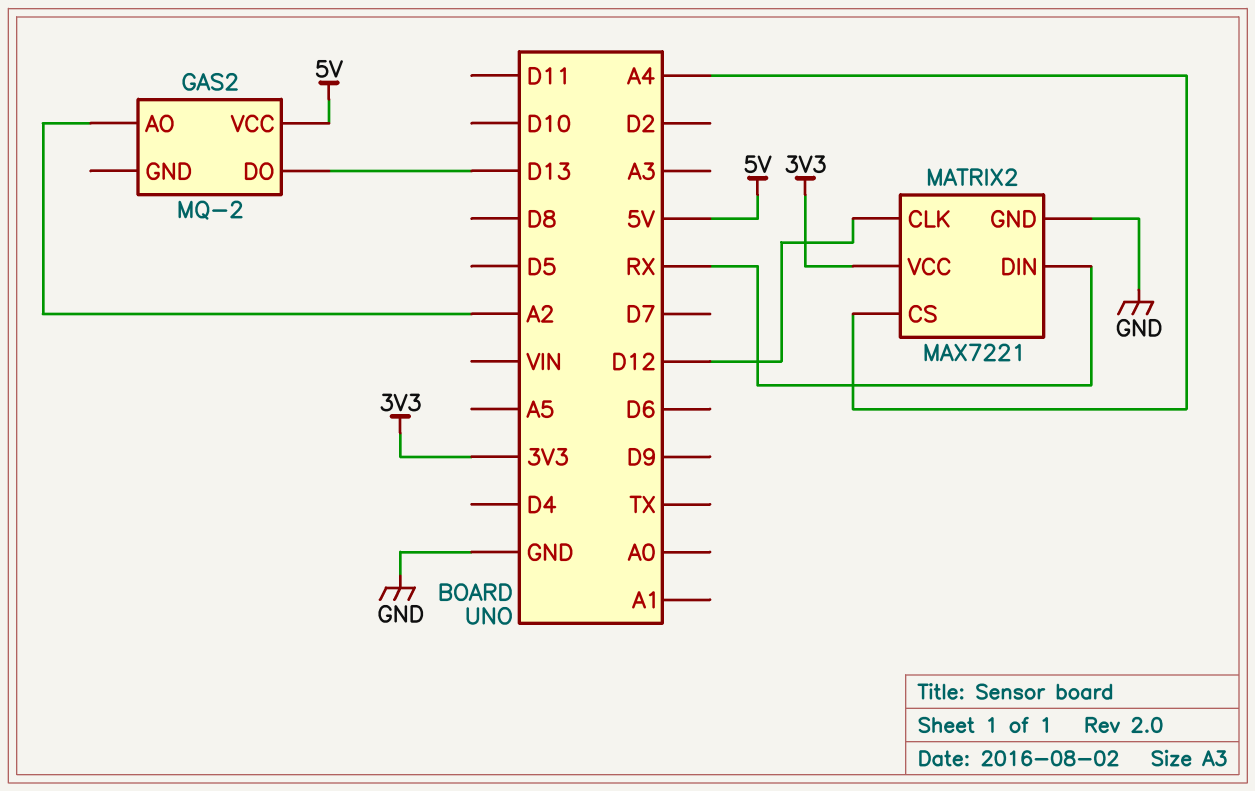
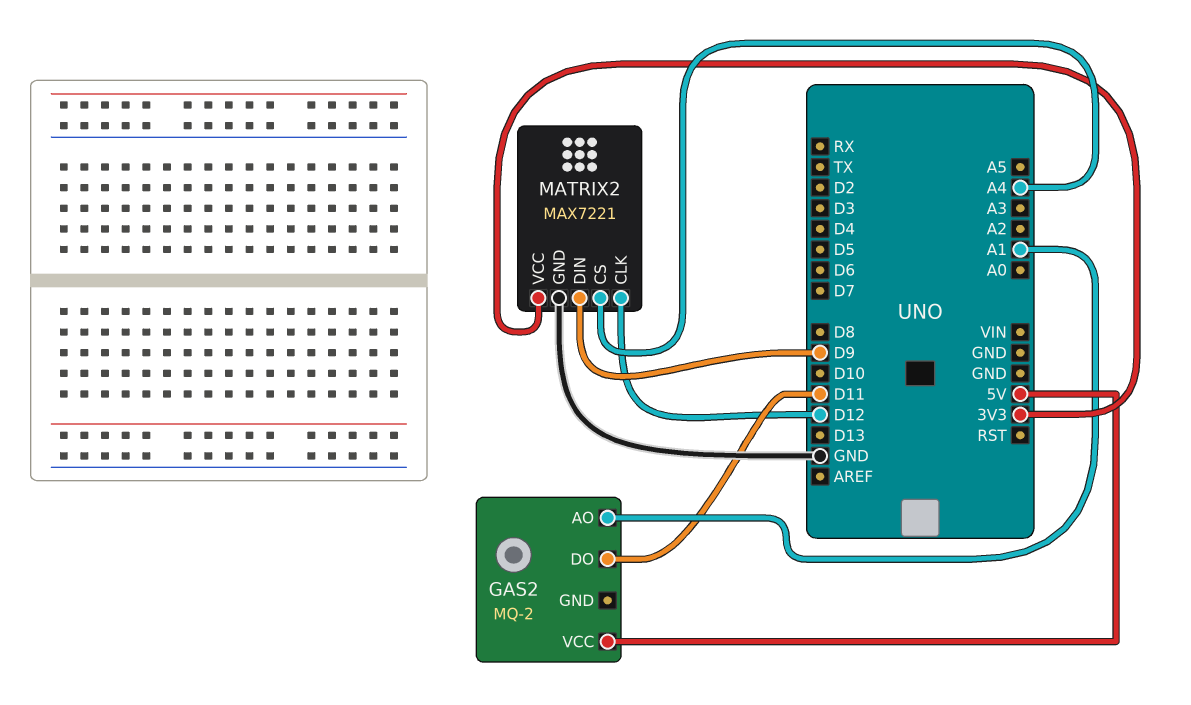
GAS2 pin AO: A2 -> A1
GAS2 pin DO: D13 -> D11
MATRIX2 pin DIN: RX -> D9

